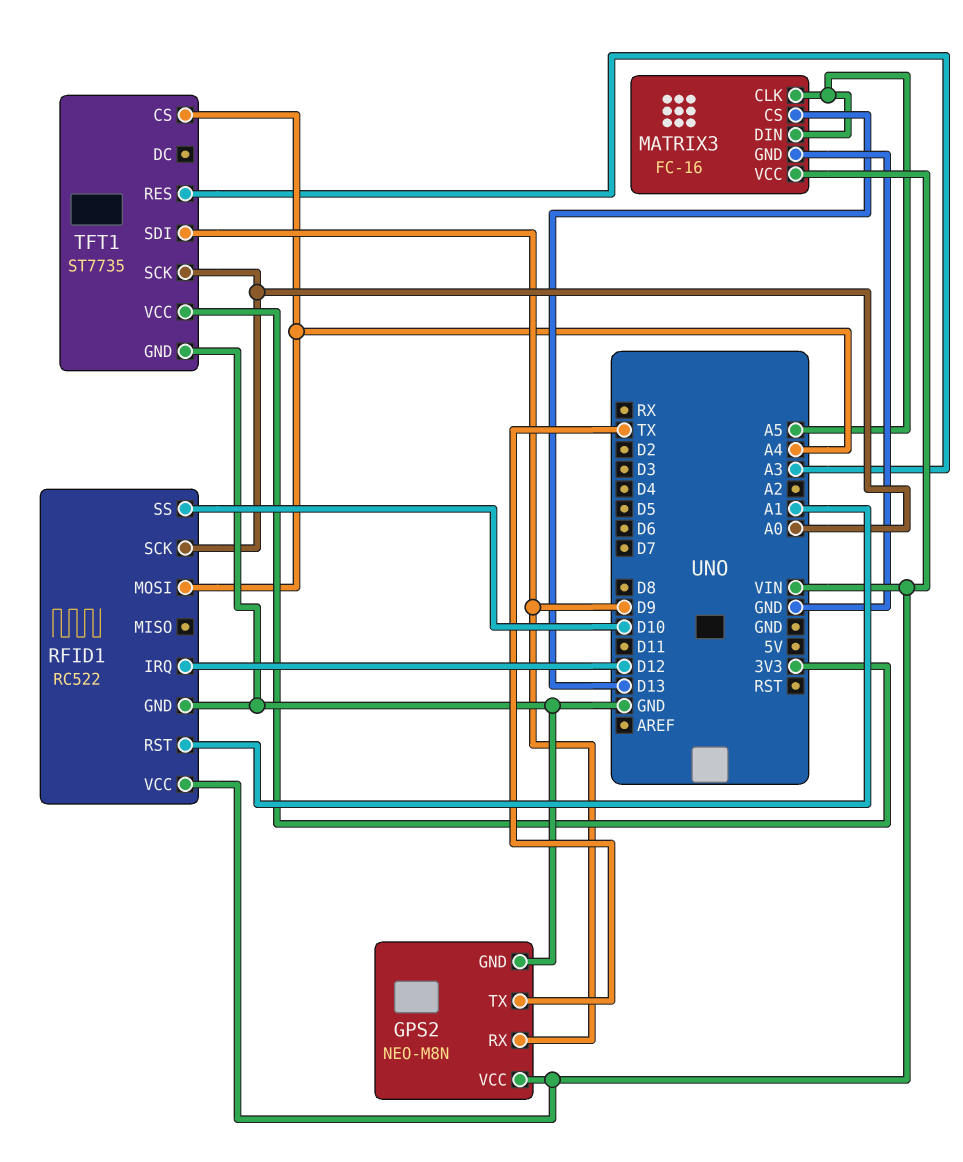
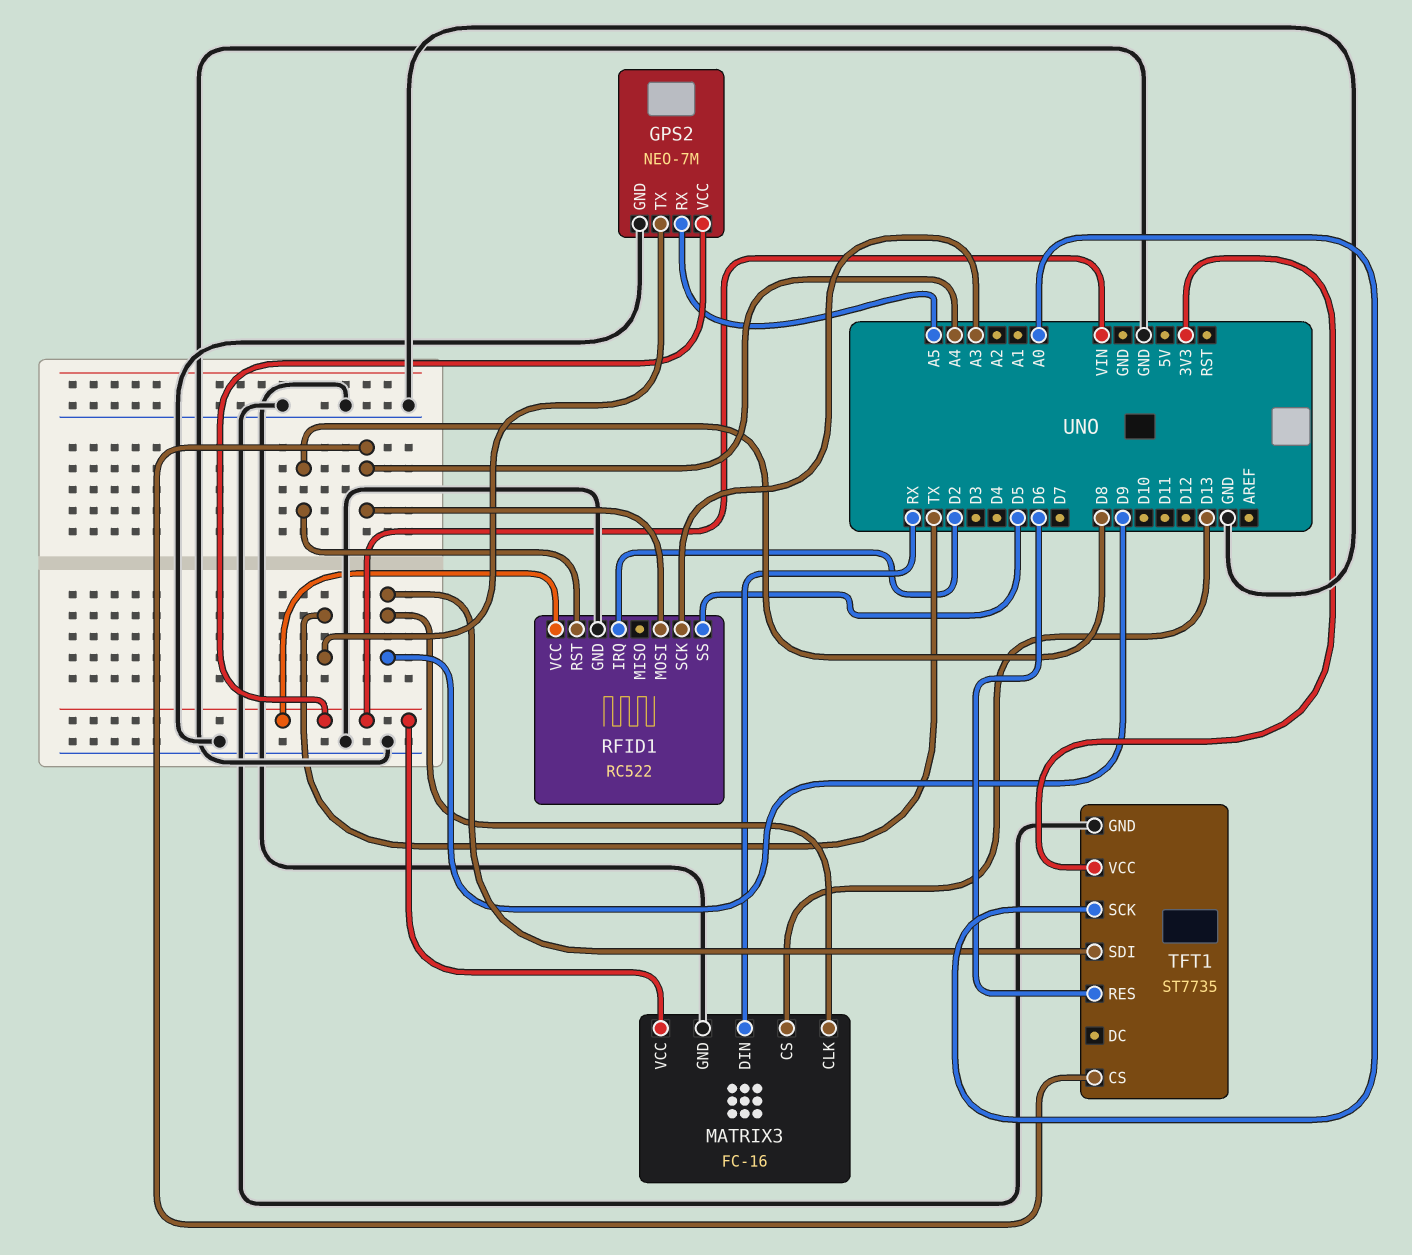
GPS2: NEO-M8N -> NEO-7M
GPS2 pin RX: D9 -> A5
MATRIX3 pin CLK: A5 -> D9
MATRIX3 pin DIN: A5 -> RX
RFID1 pin IRQ: D12 -> D2
RFID1 pin RST: A1 -> D8
RFID1 pin SCK: A0 -> A3
RFID1 pin SS: D10 -> D5
TFT1 pin RES: A3 -> D6

